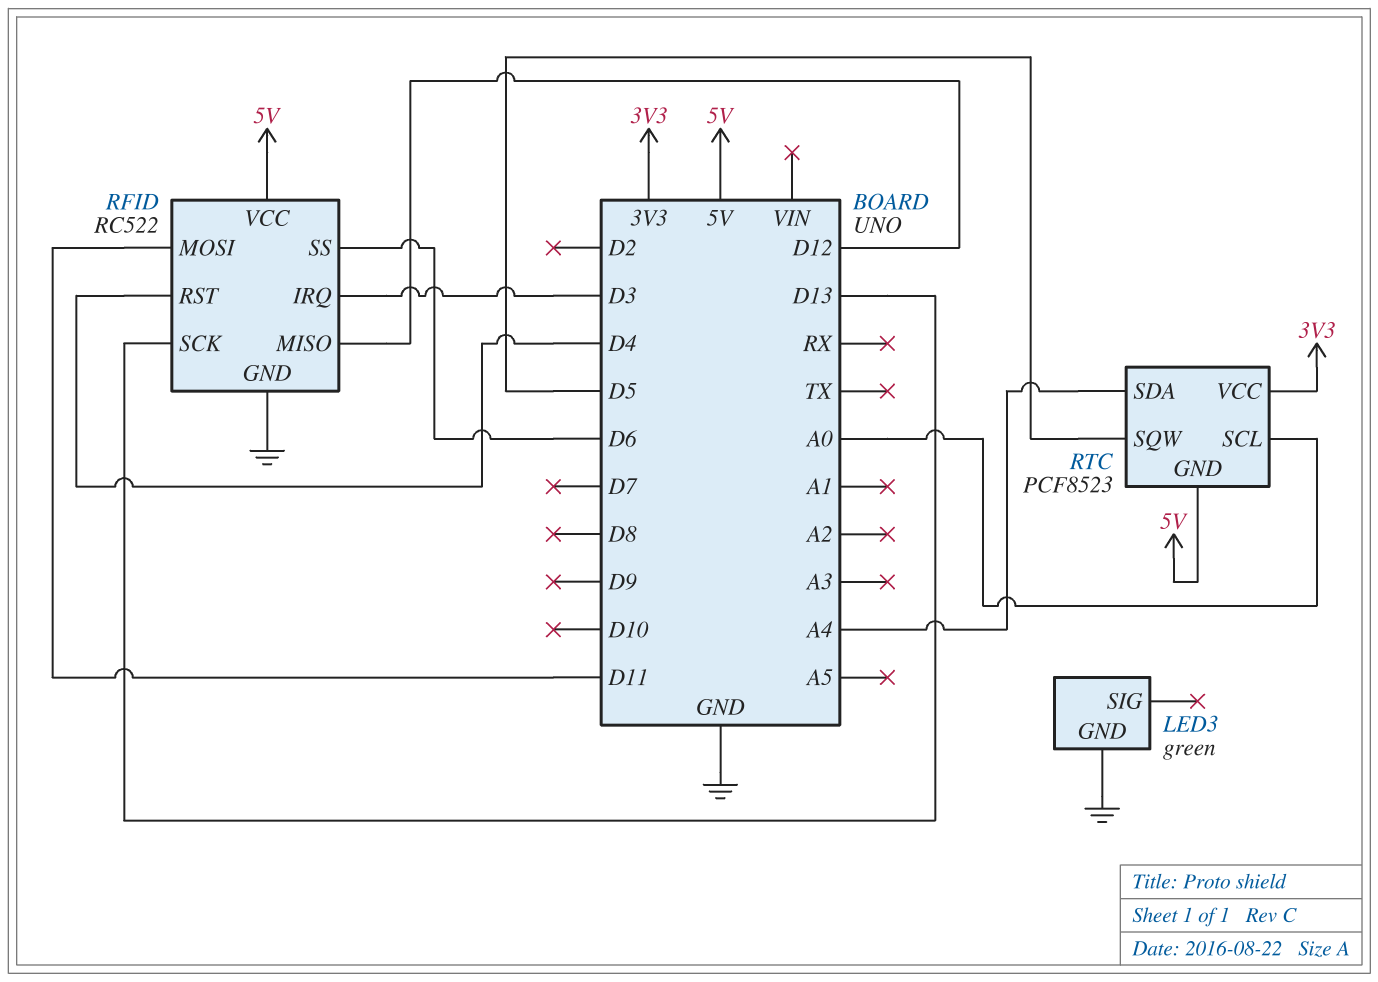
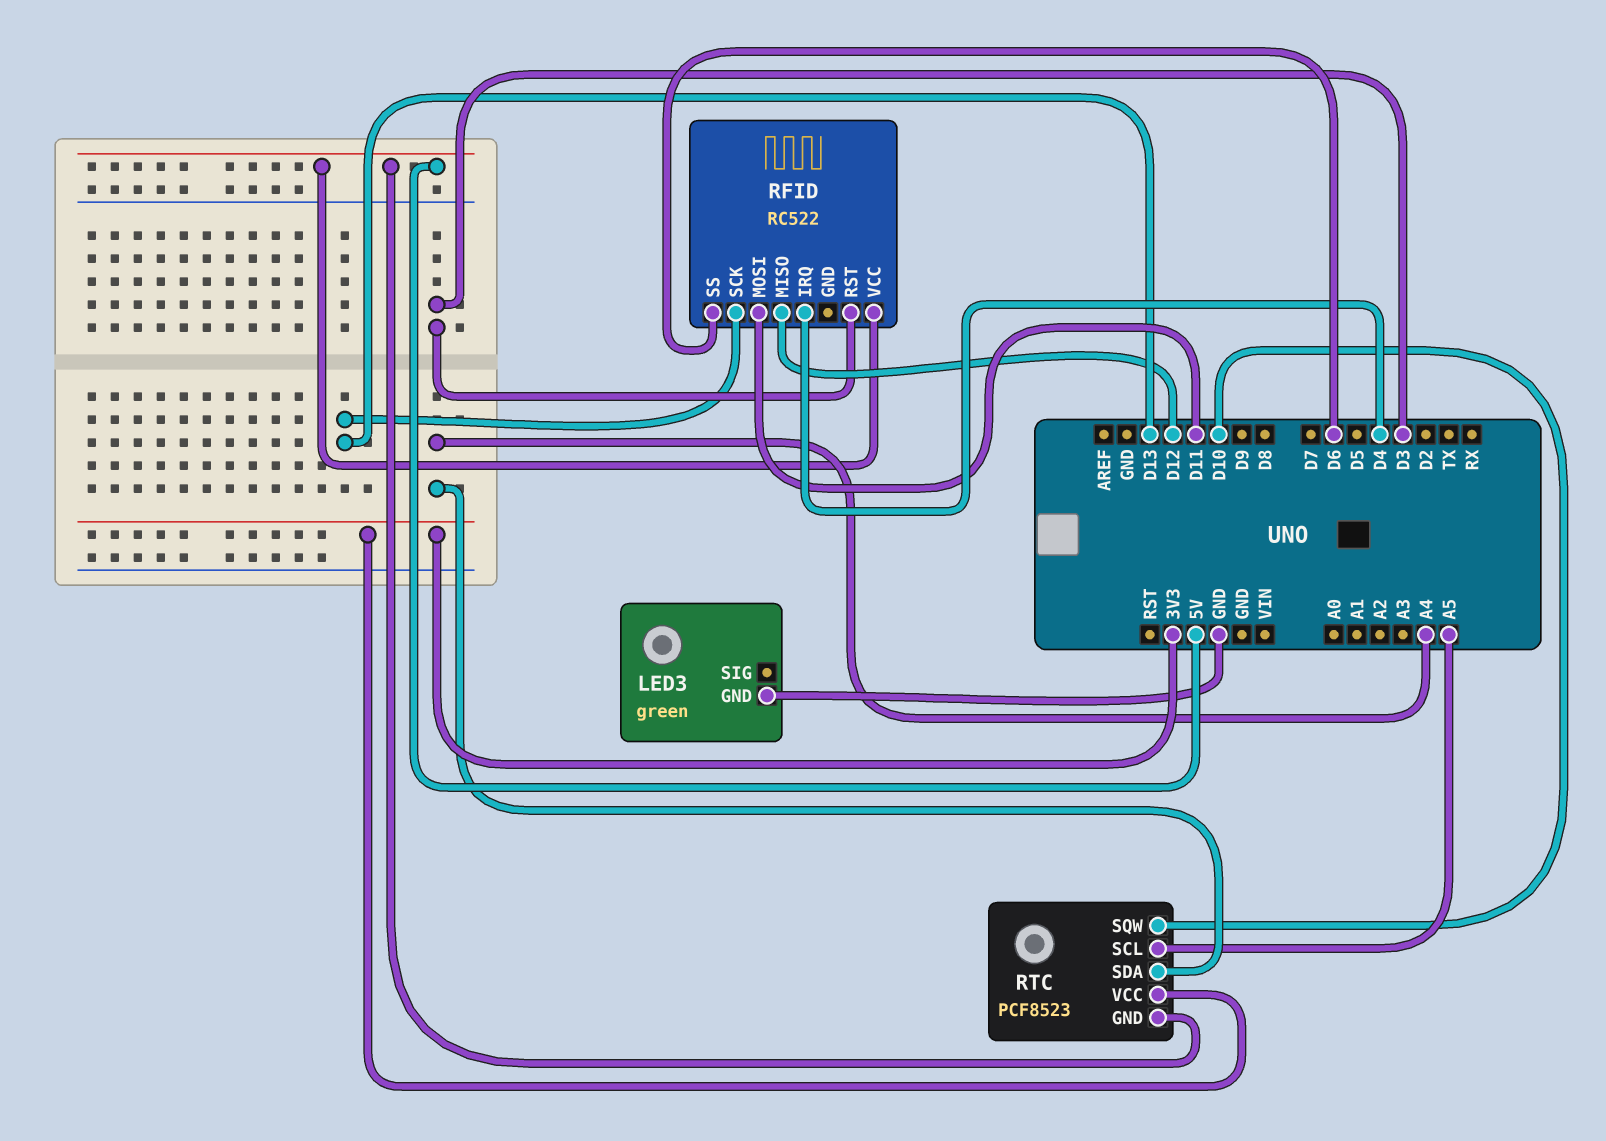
RFID pin GND: GND -> none
RFID pin IRQ: D3 -> D4
RFID pin RST: D4 -> D3
RTC pin SCL: A0 -> A5
RTC pin SQW: D5 -> D10

